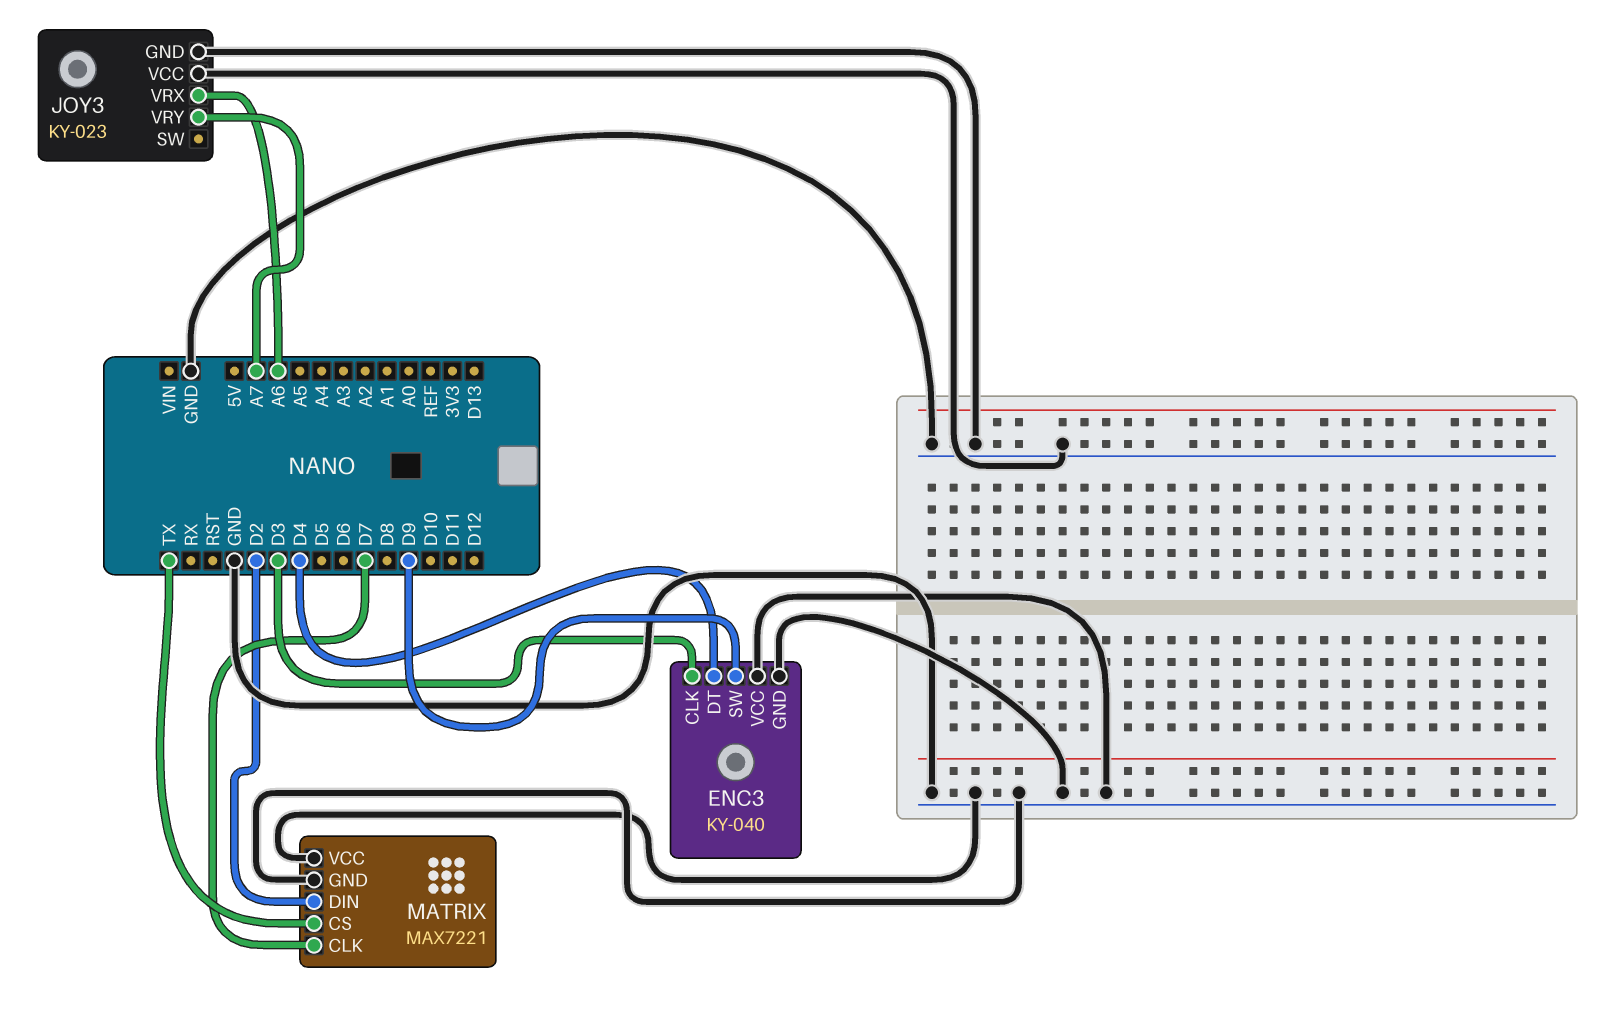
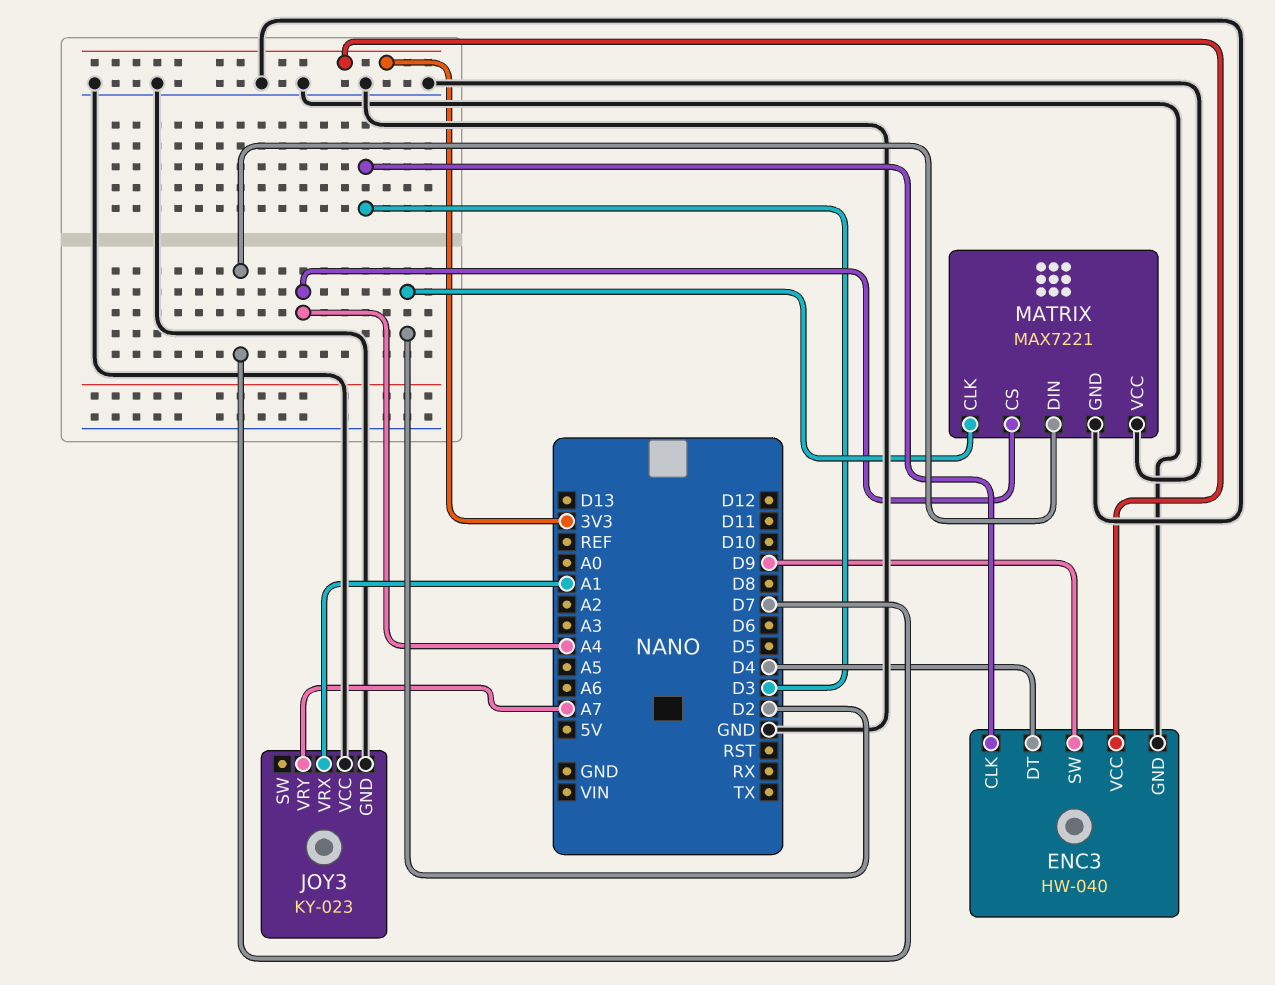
ENC3: KY-040 -> HW-040
ENC3 pin VCC: GND -> 3V3
JOY3 pin VRX: A6 -> A1
MATRIX pin CLK: D7 -> D2
MATRIX pin CS: TX -> A4
MATRIX pin DIN: D2 -> D7

